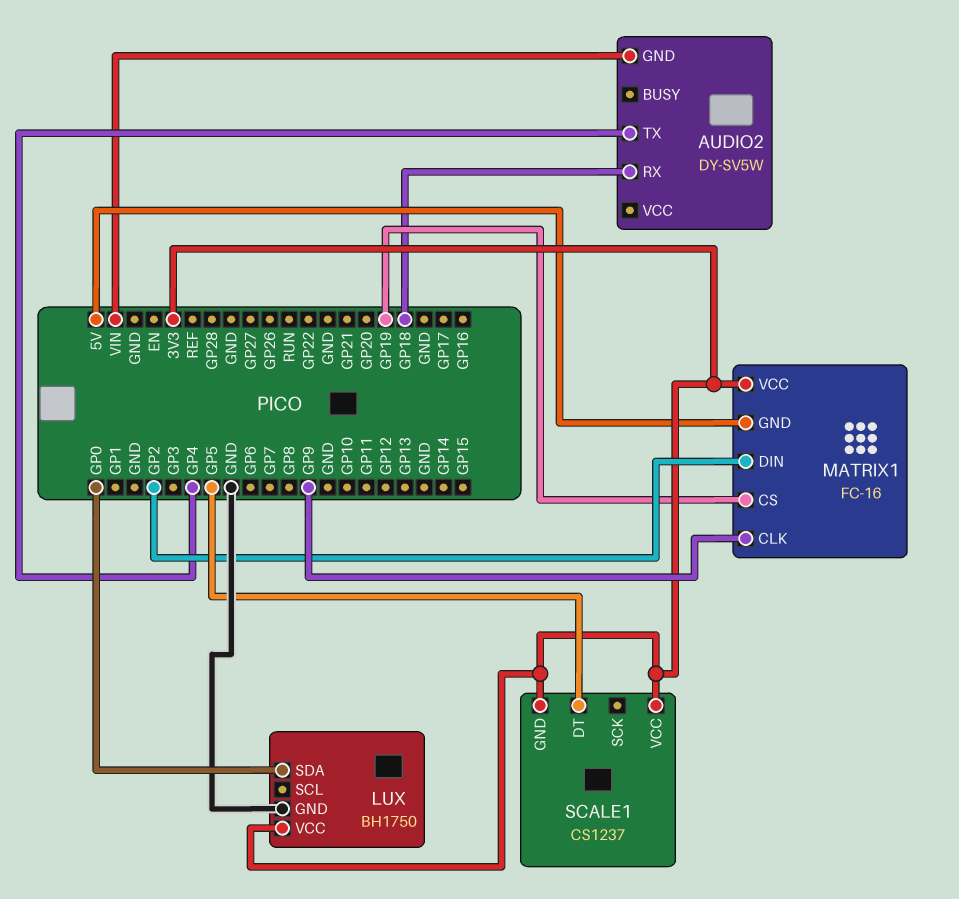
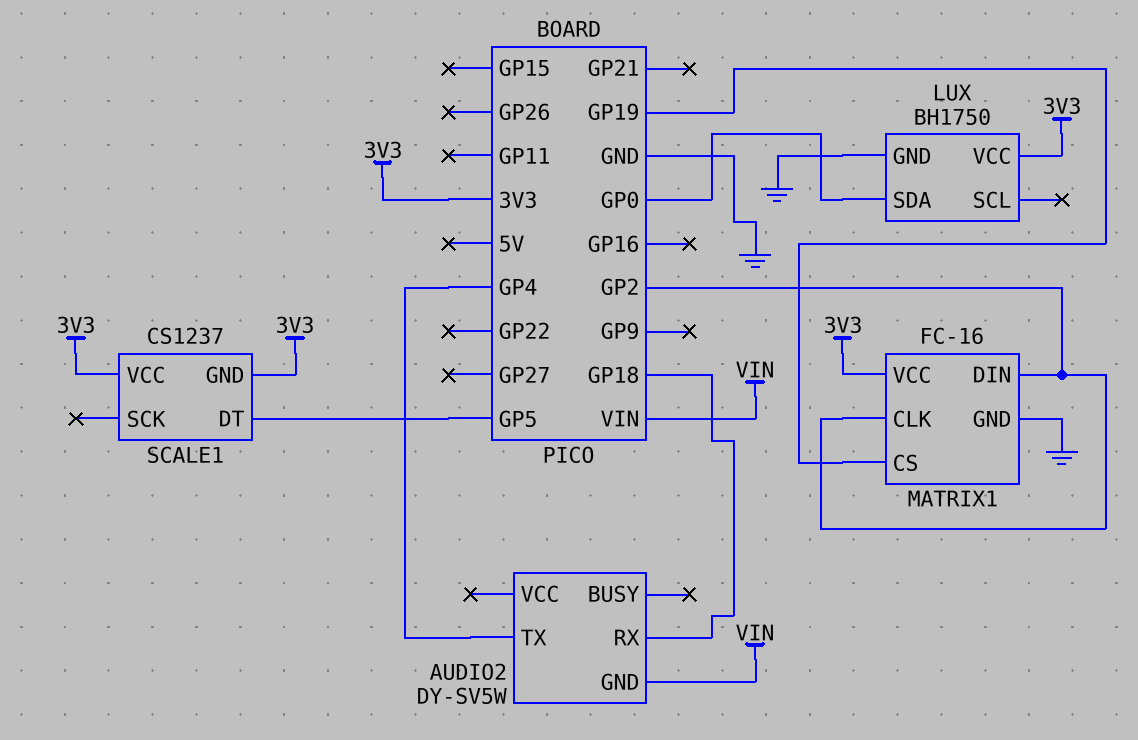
MATRIX1 pin CLK: GP9 -> GP2
MATRIX1 pin GND: 5V -> GND

